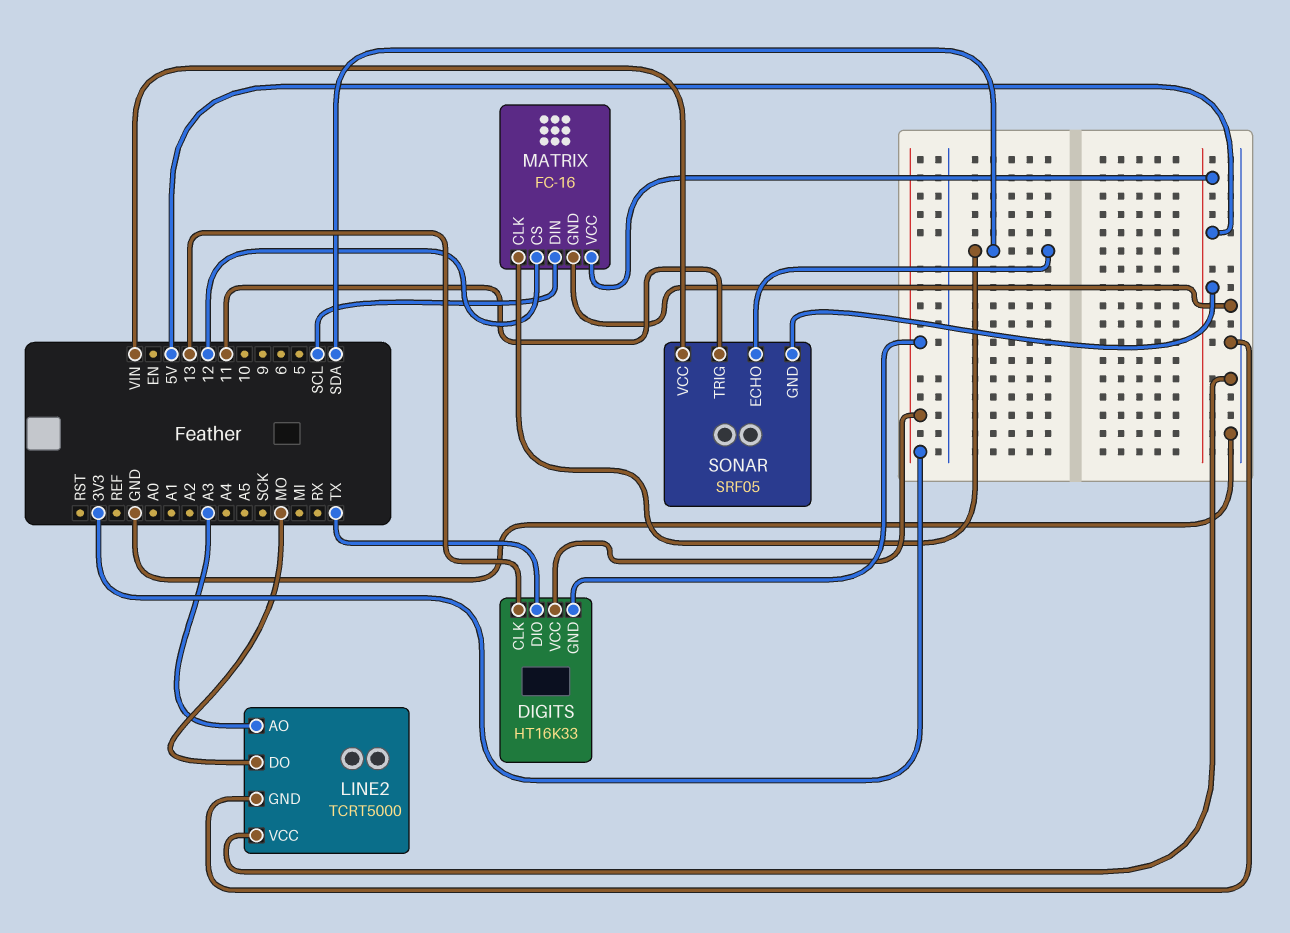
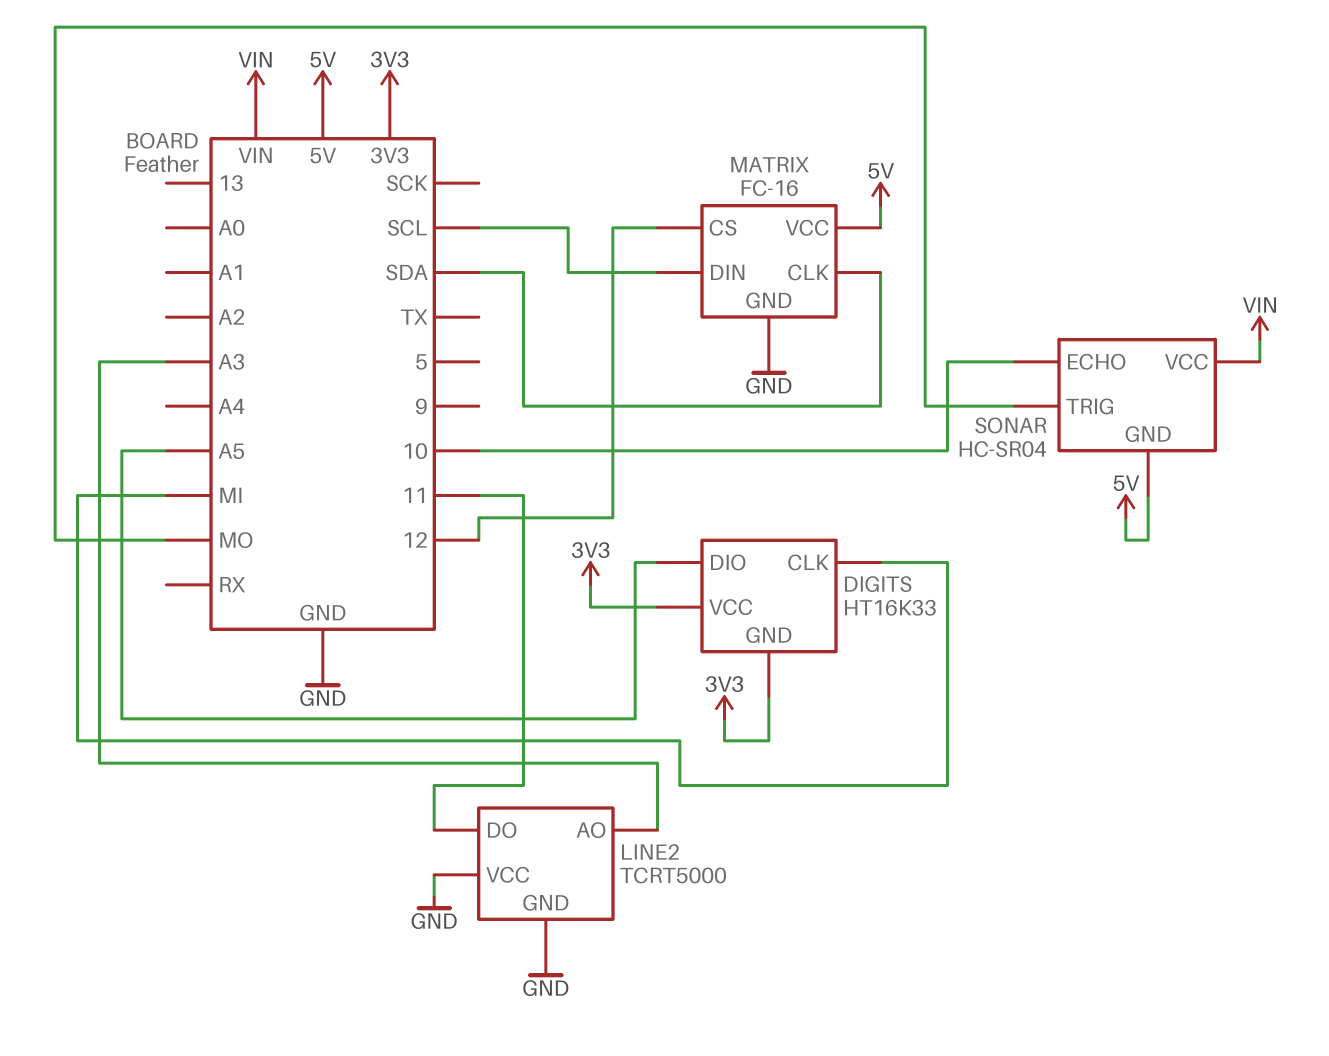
DIGITS pin CLK: 13 -> MI
DIGITS pin DIO: TX -> A5
LINE2 pin DO: MO -> 11
SONAR: SRF05 -> HC-SR04
SONAR pin ECHO: SDA -> 10
SONAR pin TRIG: 11 -> MO

